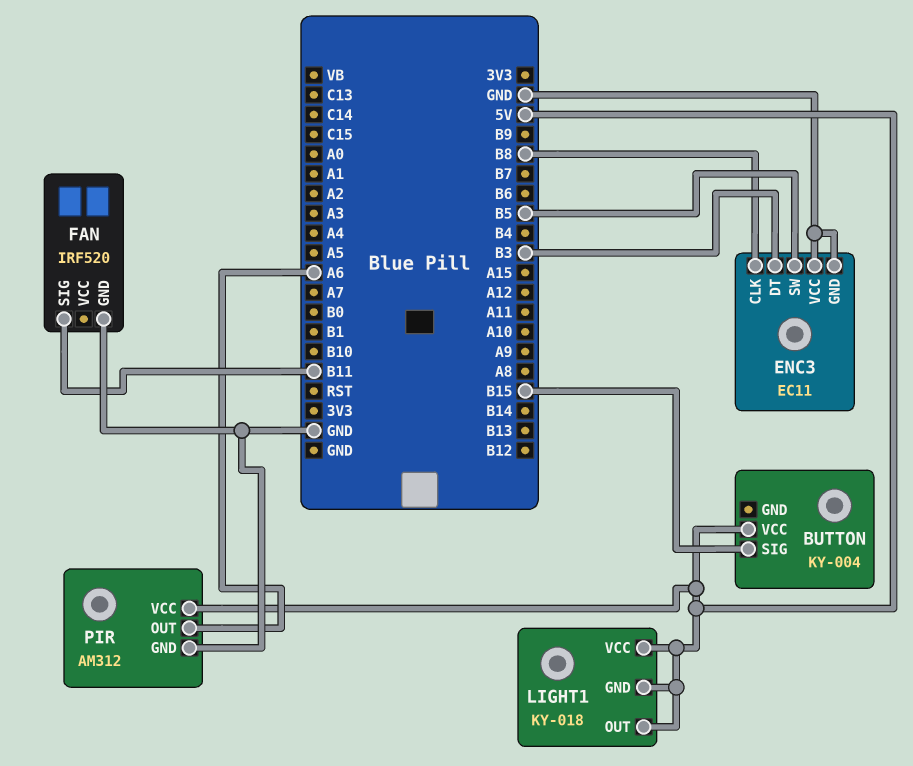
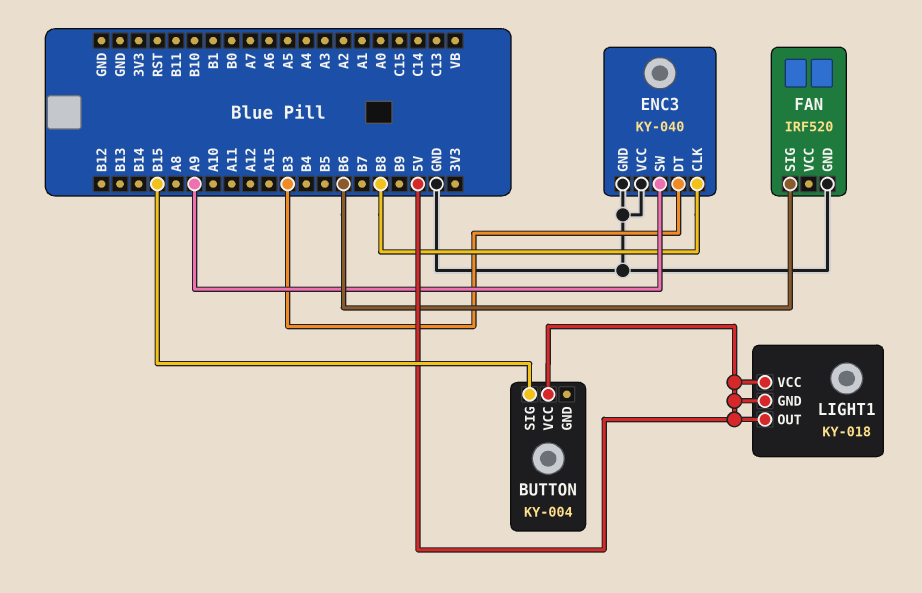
ENC3: EC11 -> KY-040
ENC3 pin SW: B5 -> A9
FAN pin SIG: B11 -> B6
PIR: AM312 -> none
PIR pin GND: GND -> none
PIR pin OUT: A6 -> none
PIR pin VCC: 5V -> none

